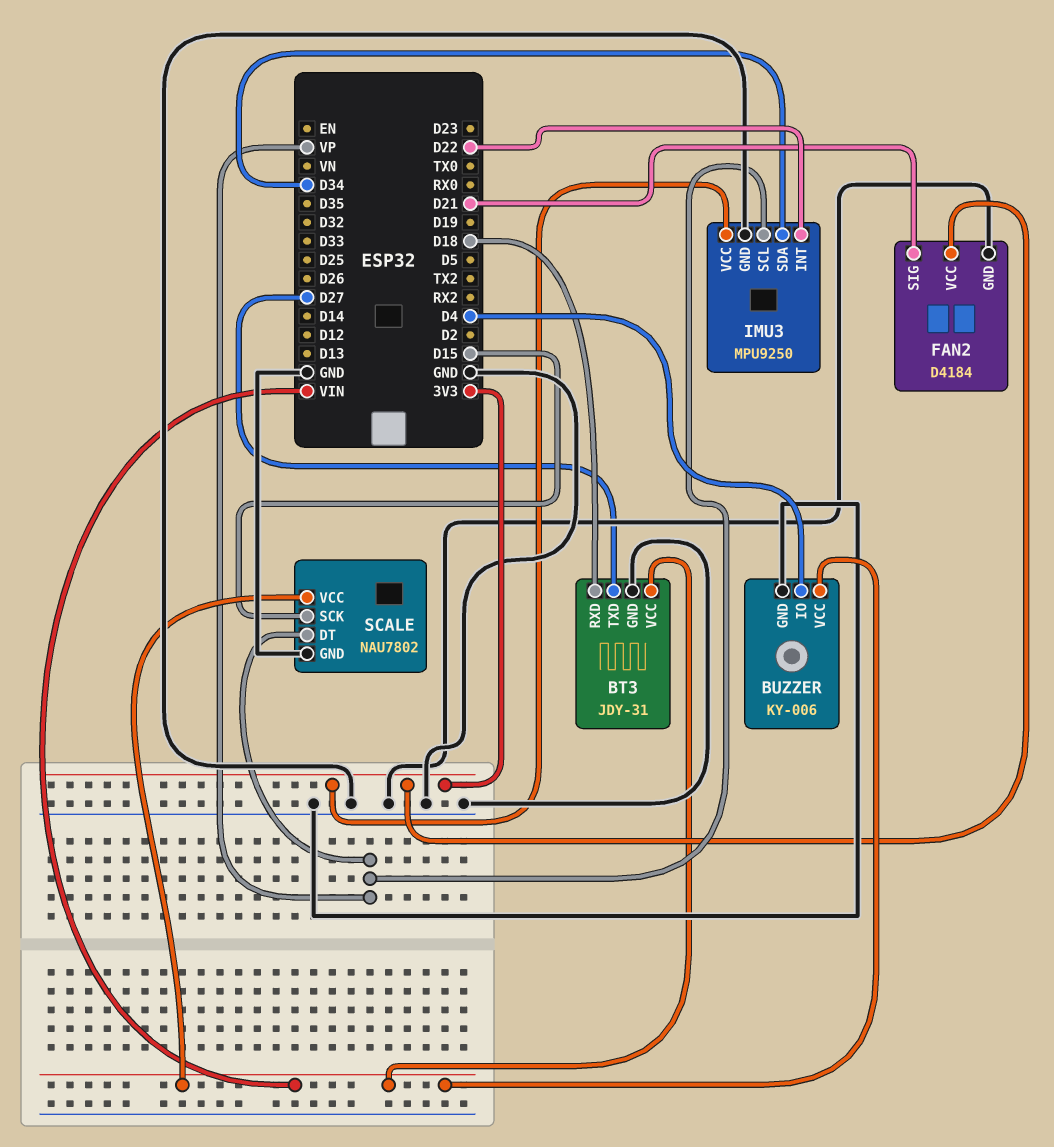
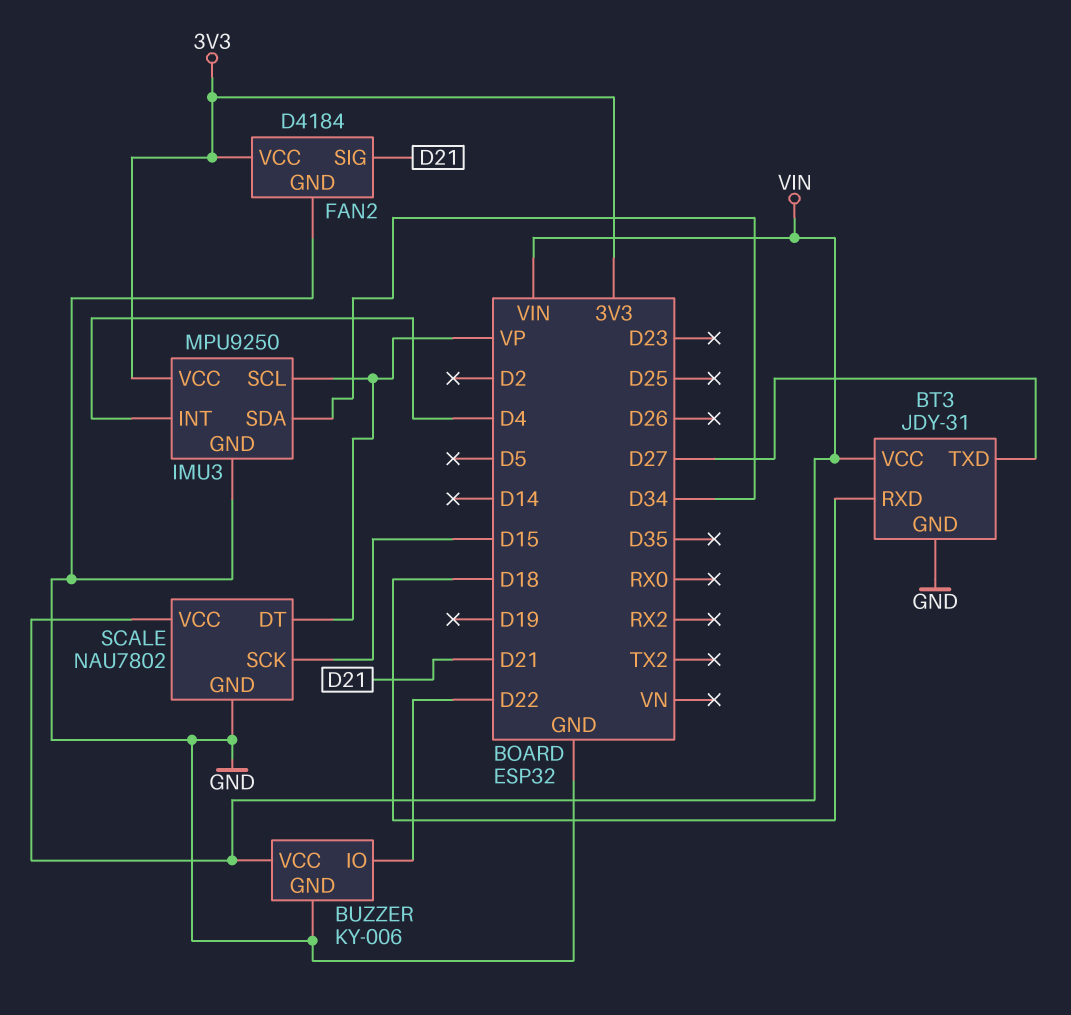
BUZZER pin IO: D4 -> D22
IMU3 pin INT: D22 -> D4

